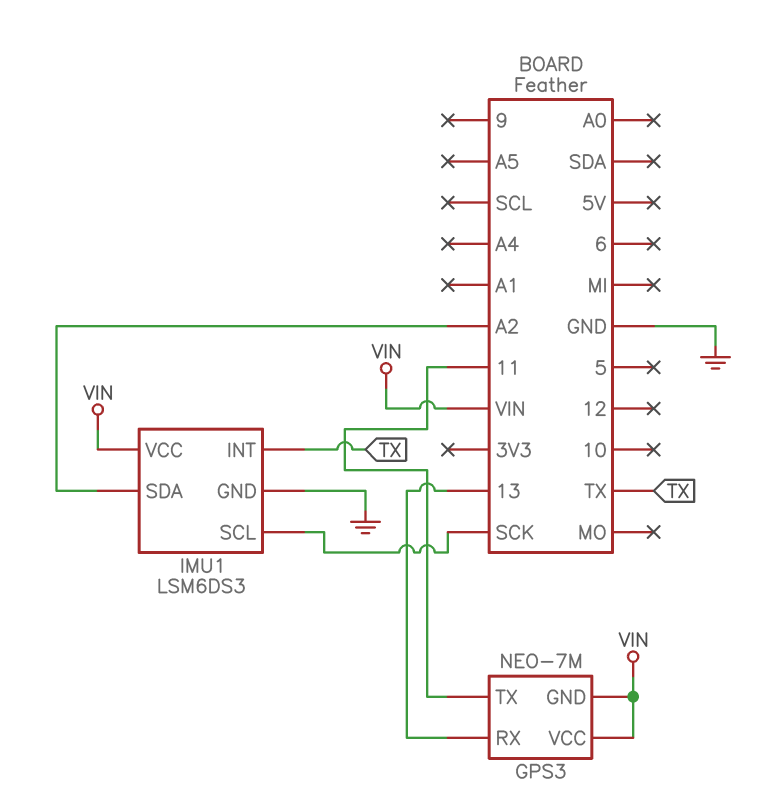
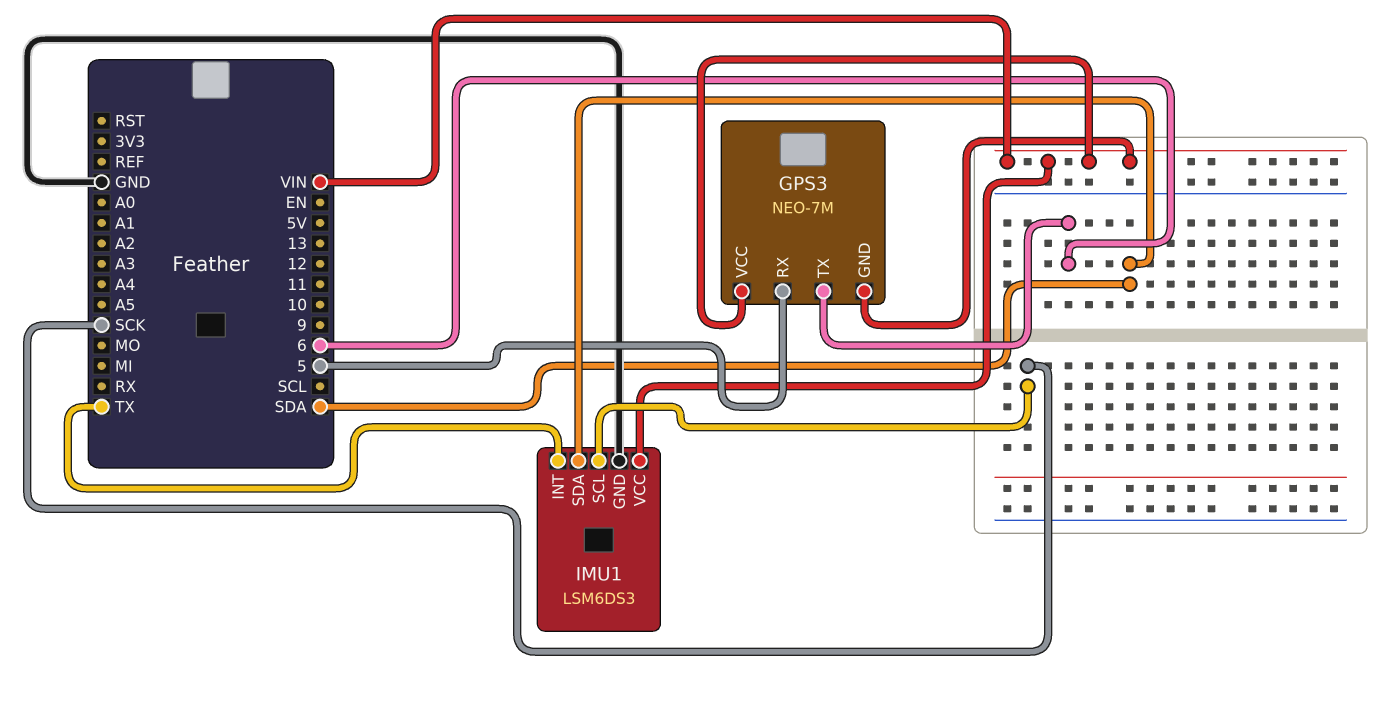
GPS3 pin RX: 13 -> 5
GPS3 pin TX: 11 -> 6
IMU1 pin SDA: A2 -> SDA

